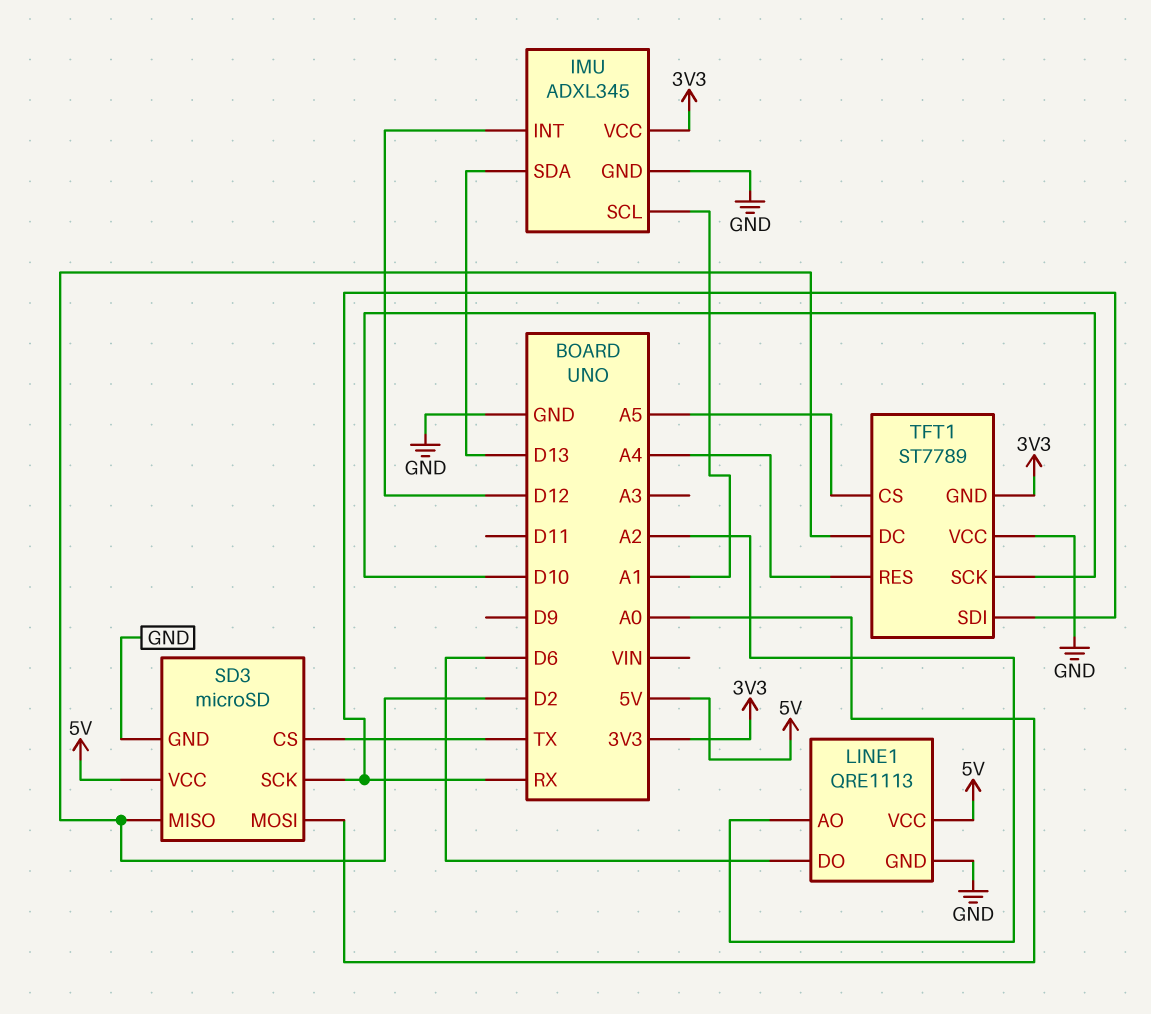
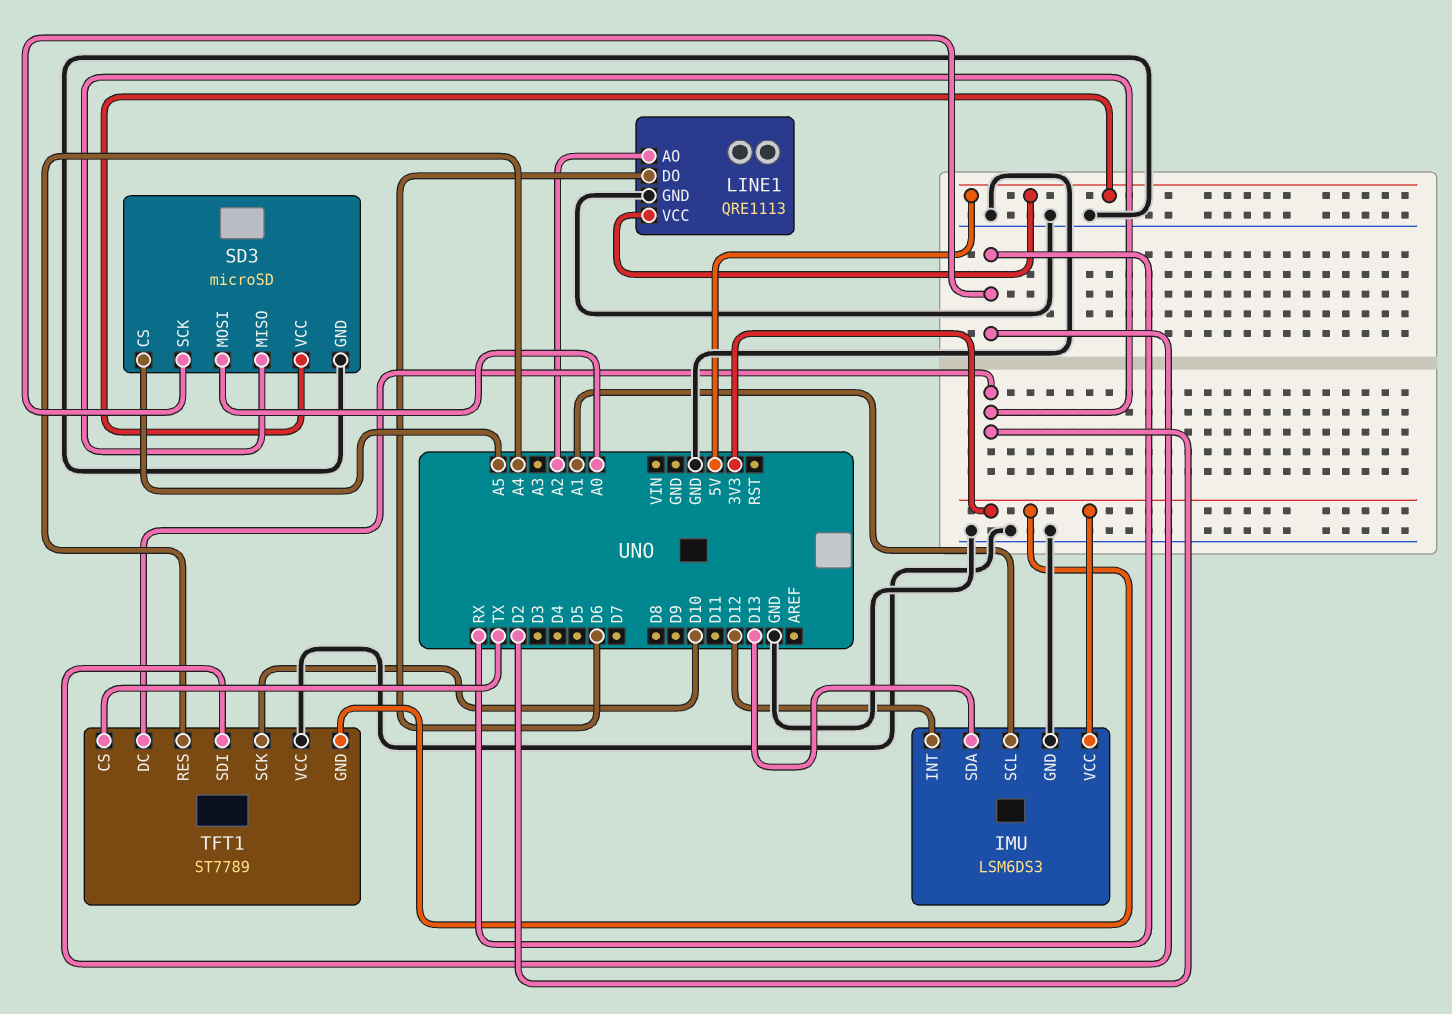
IMU: ADXL345 -> LSM6DS3
SD3 pin CS: TX -> A5
TFT1 pin CS: A5 -> TX

